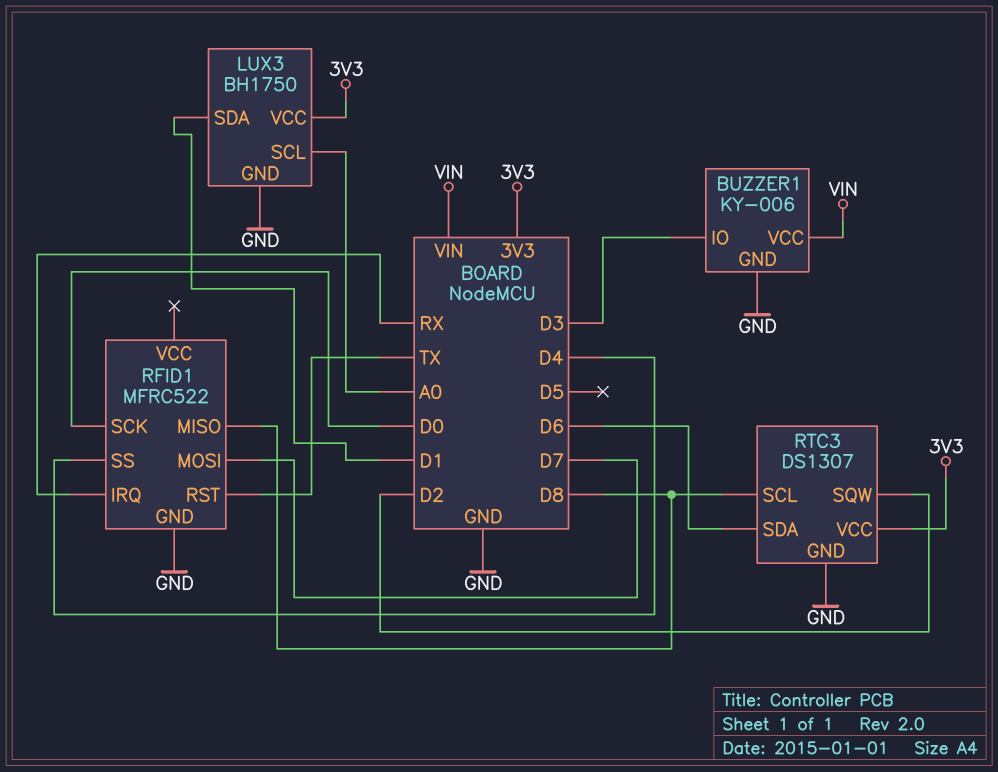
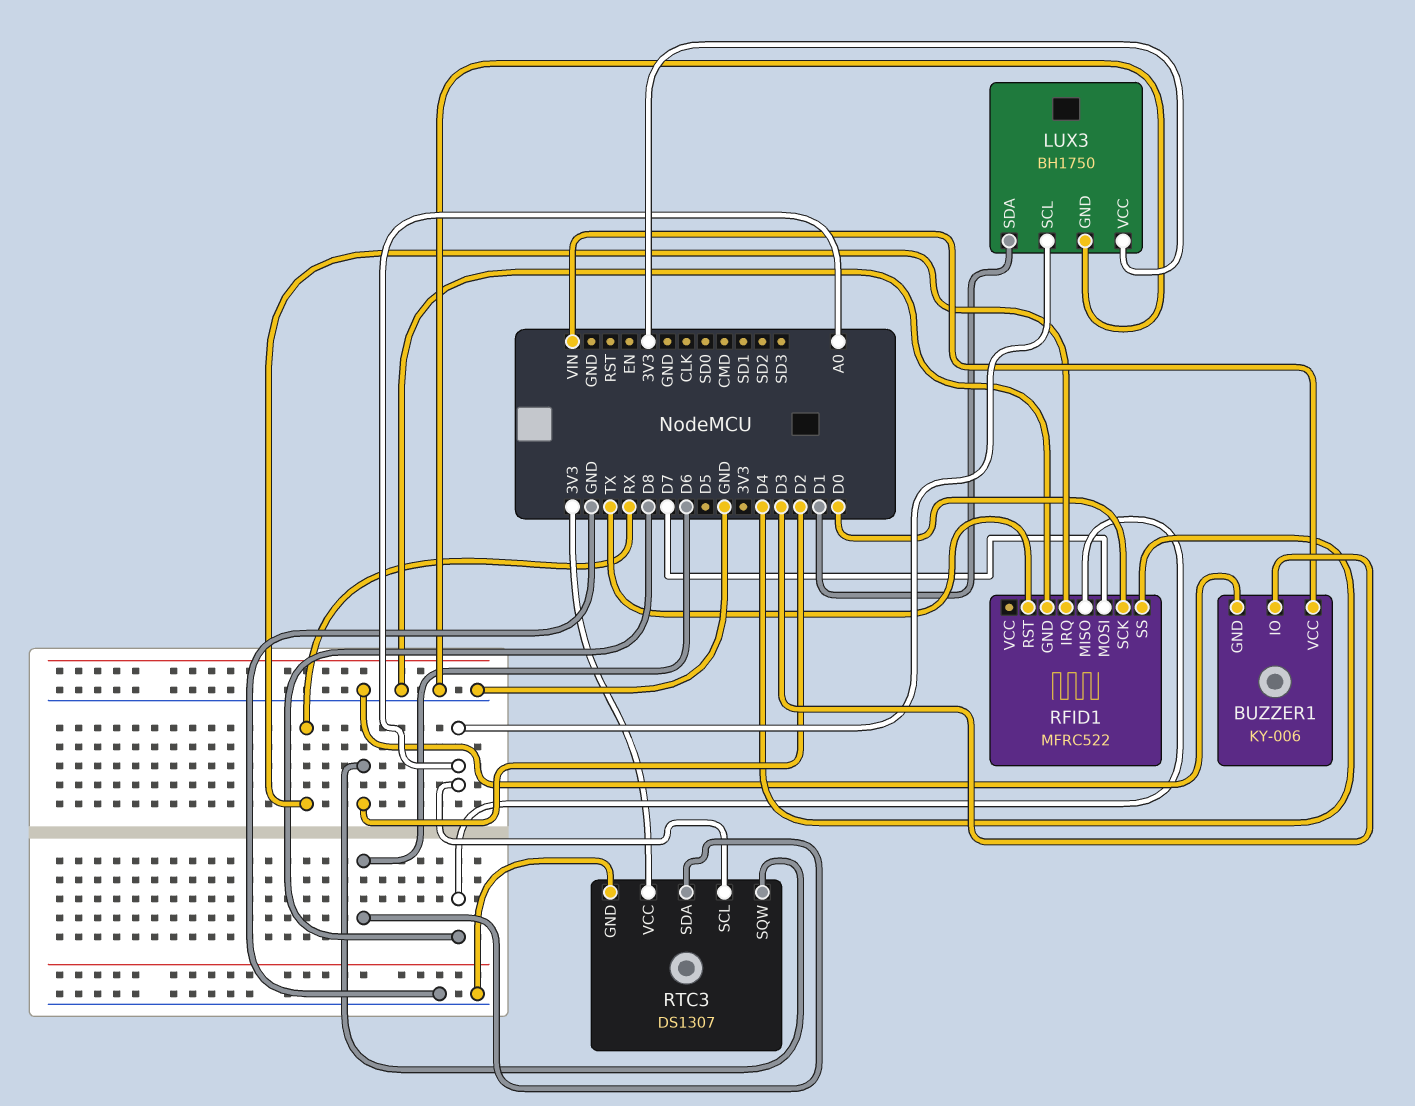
RTC3 pin SCL: D8 -> A0

